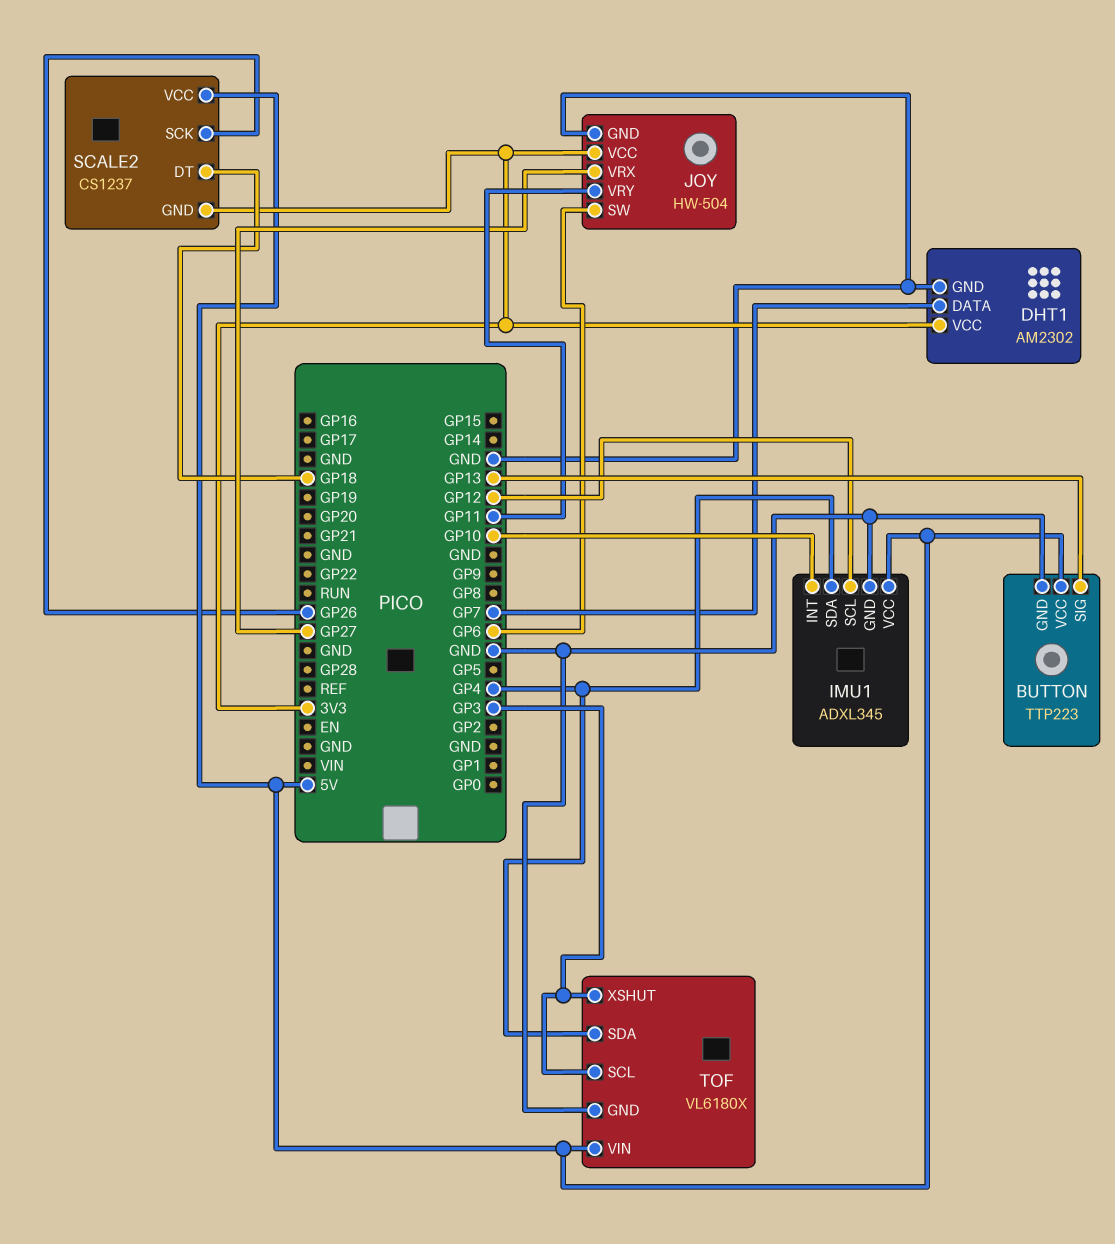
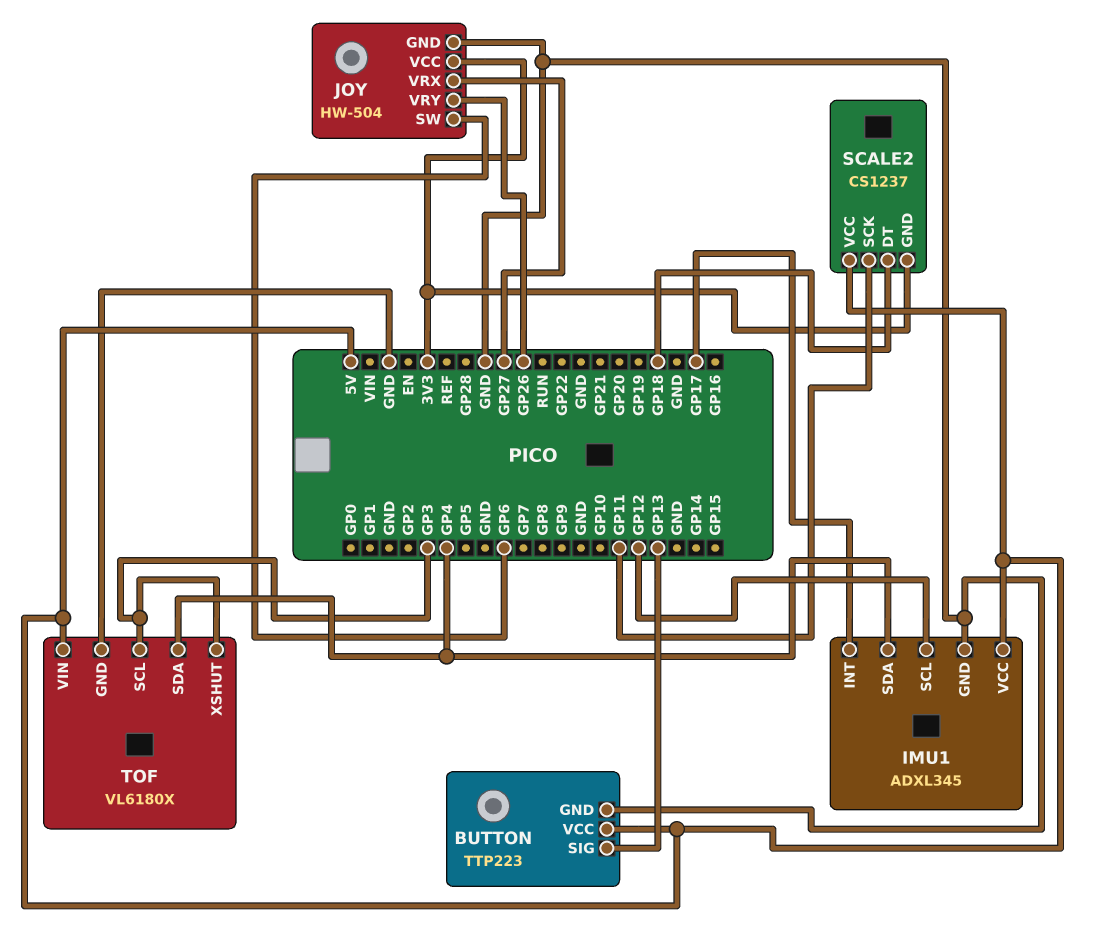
DHT1: AM2302 -> none
DHT1 pin DATA: GP7 -> none
DHT1 pin GND: GND -> none
DHT1 pin VCC: 3V3 -> none
IMU1 pin INT: GP10 -> GP17
JOY pin VRY: GP11 -> GP26
SCALE2 pin SCK: GP26 -> GP11

